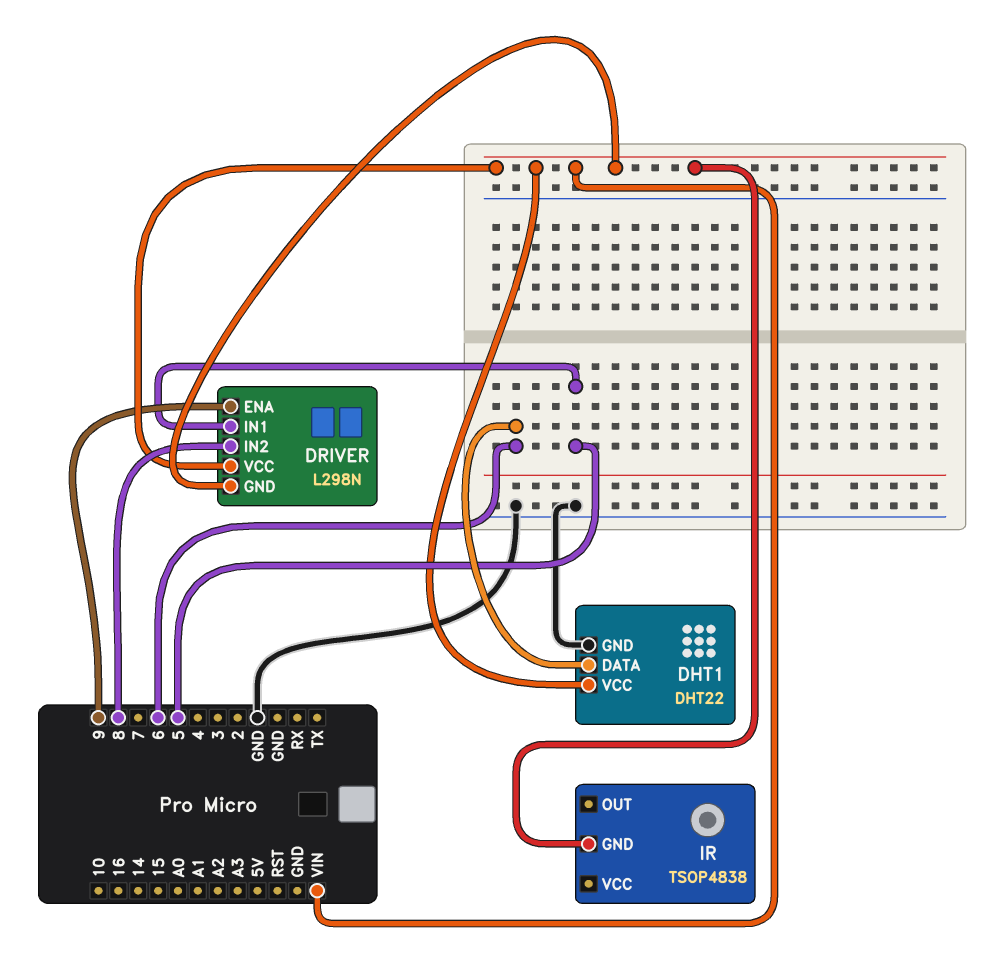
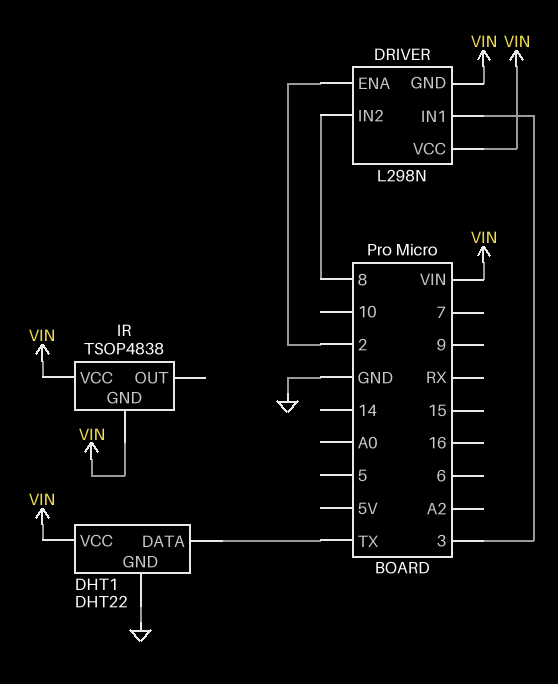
DHT1 pin DATA: 6 -> TX
DRIVER pin ENA: 9 -> 2
DRIVER pin IN1: 5 -> 3
IR pin VCC: none -> VIN

